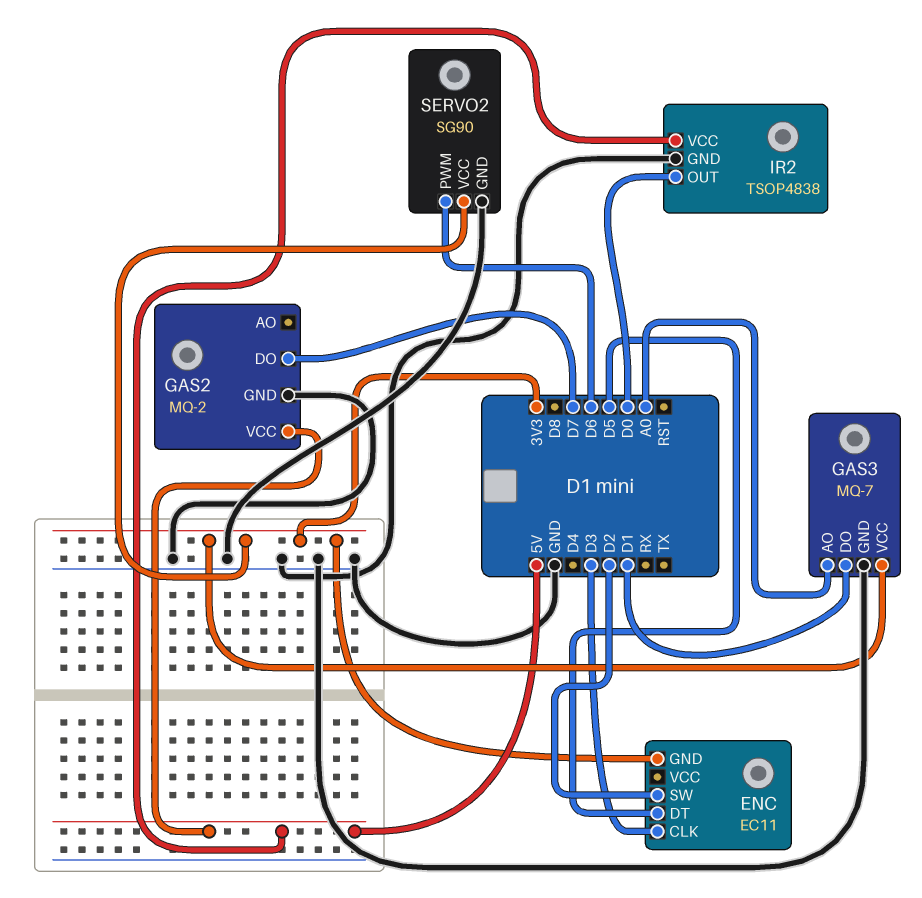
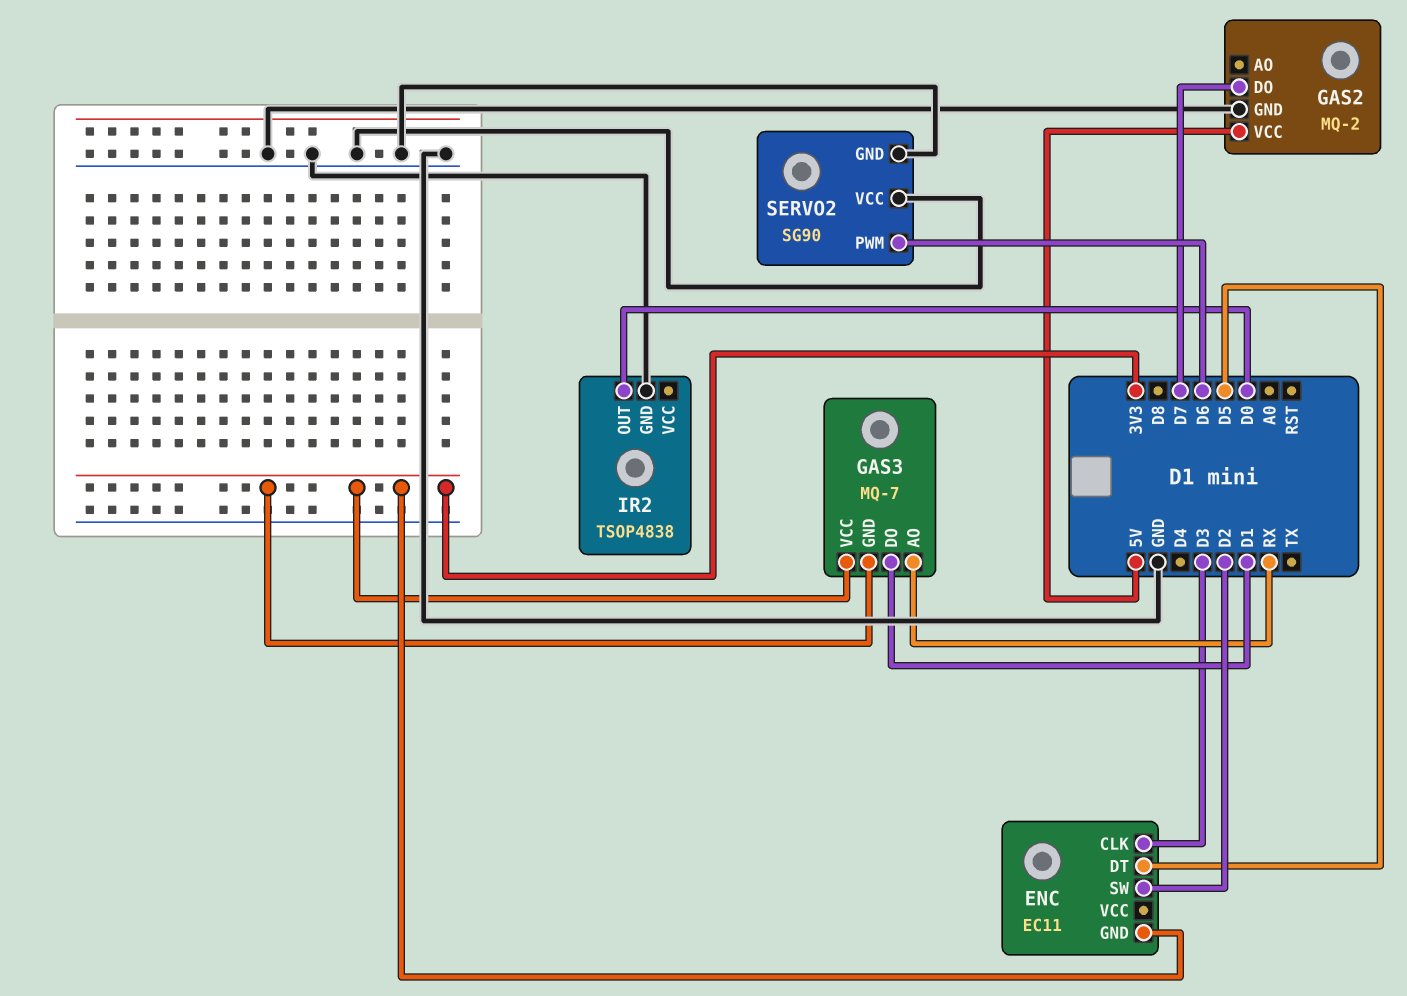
GAS3 pin AO: A0 -> RX
GAS3 pin GND: GND -> 3V3
IR2 pin VCC: 5V -> none
SERVO2 pin VCC: 3V3 -> GND

